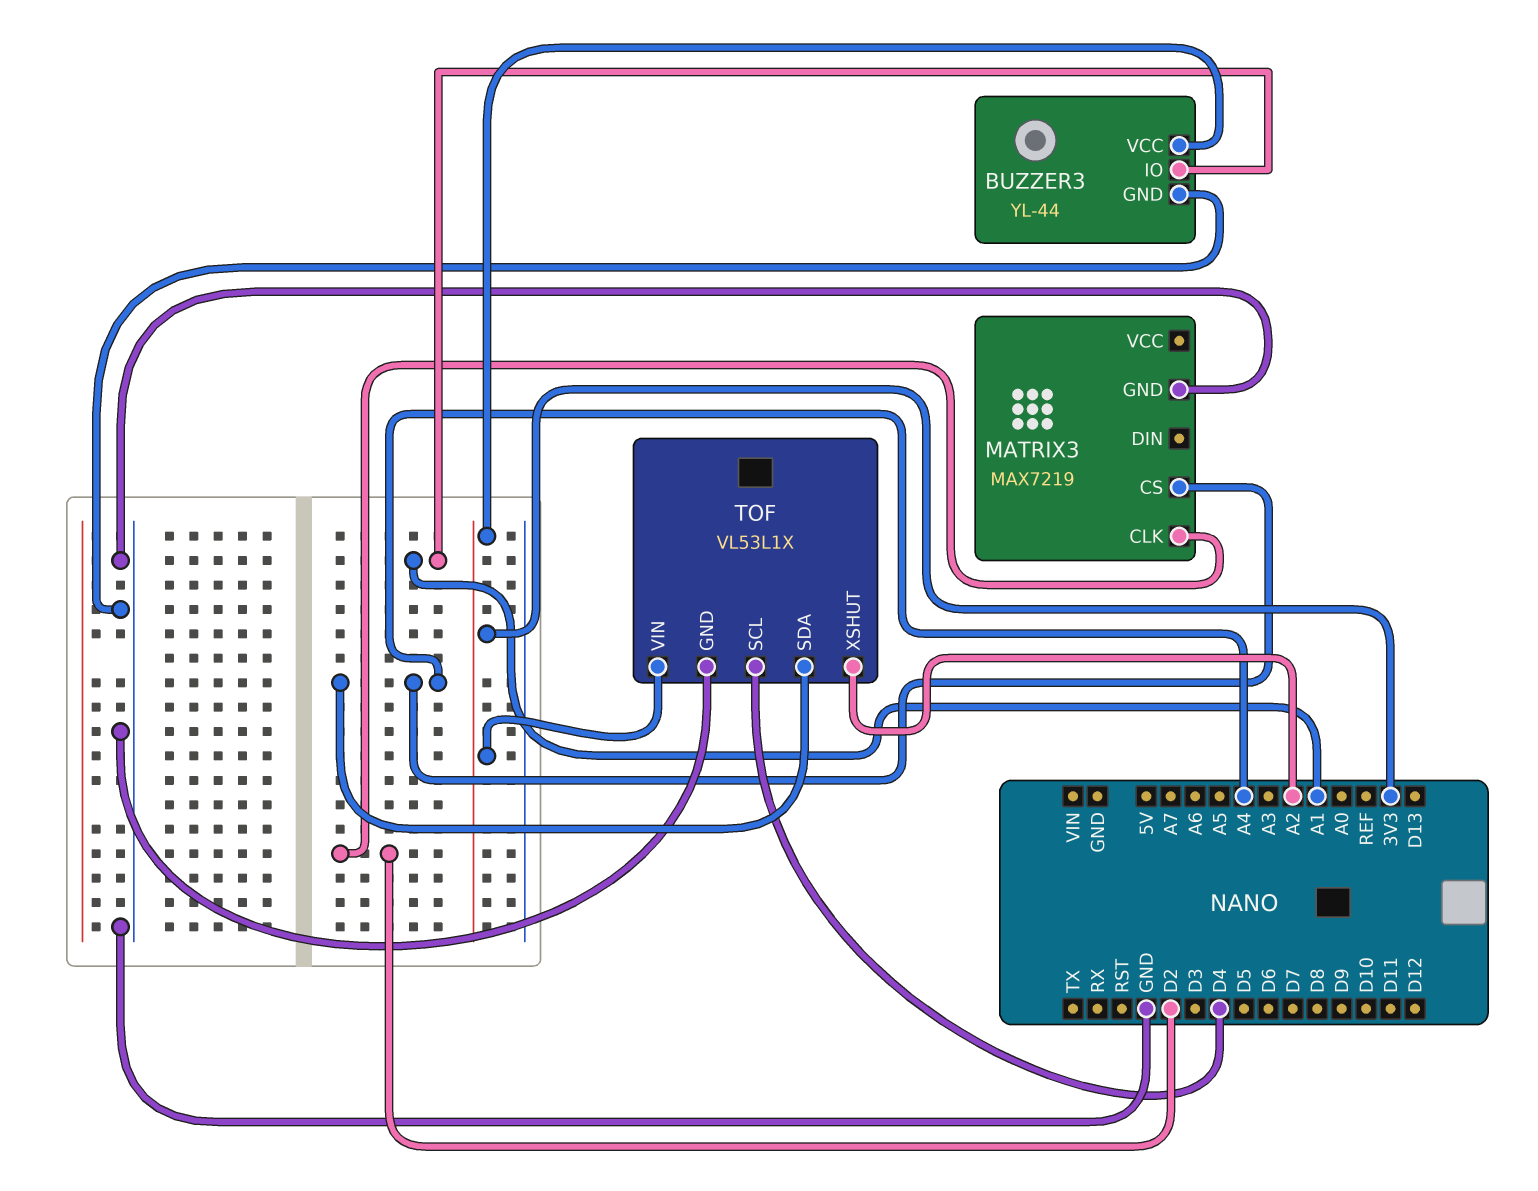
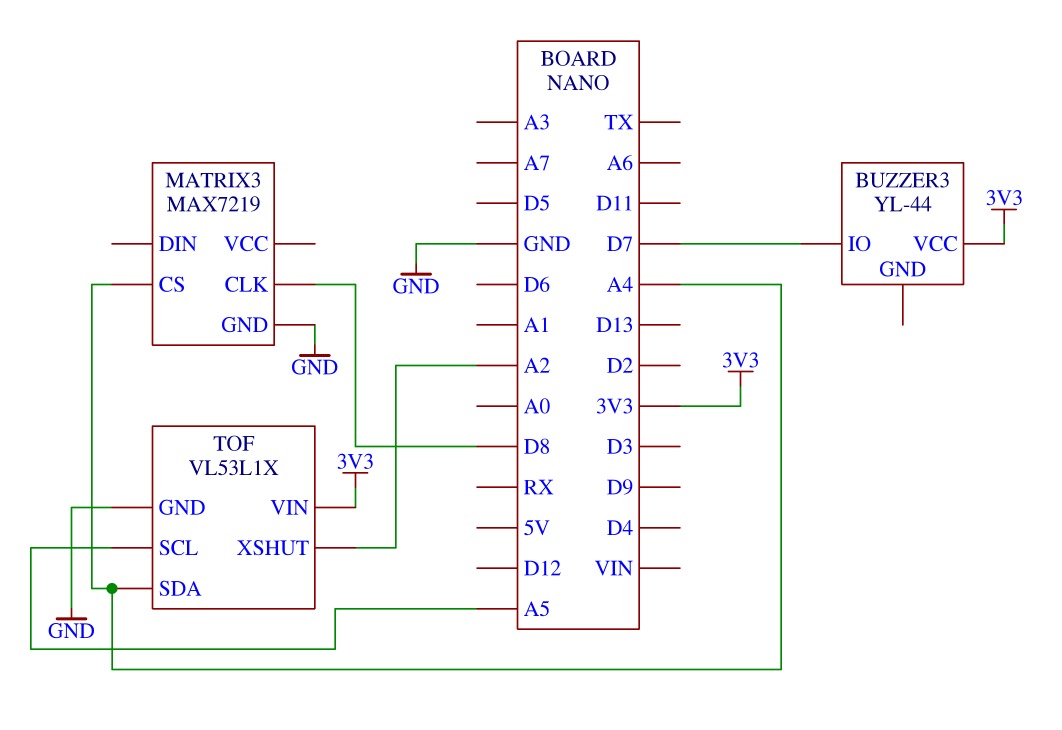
BUZZER3 pin GND: GND -> none
BUZZER3 pin IO: A1 -> D7
MATRIX3 pin CLK: D2 -> D8
TOF pin SCL: D4 -> A5

